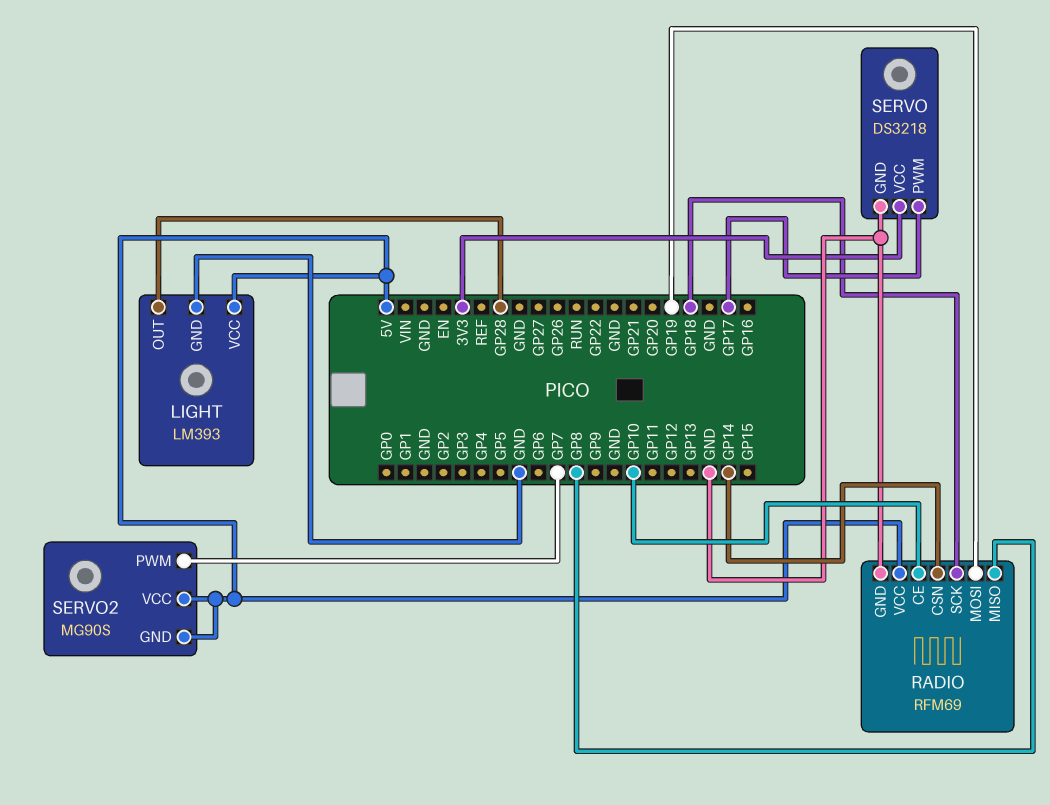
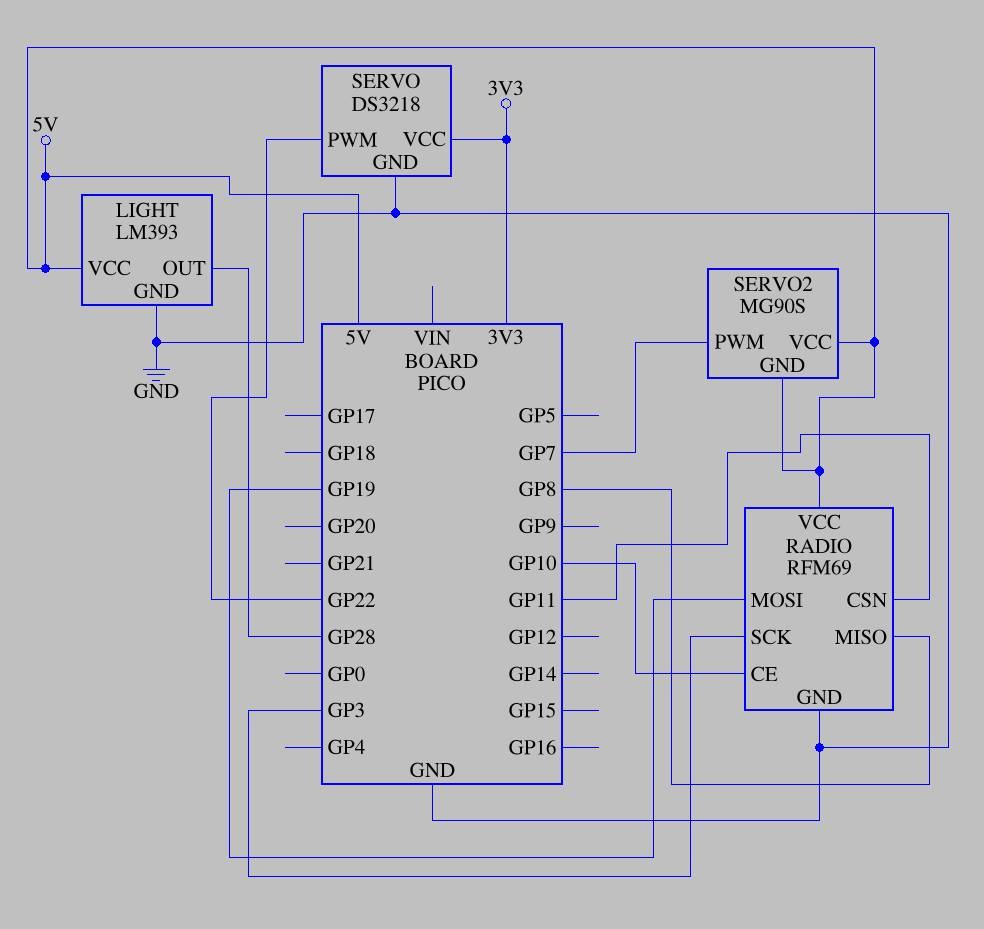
RADIO pin CSN: GP14 -> GP11
RADIO pin SCK: GP18 -> GP3
SERVO pin PWM: GP17 -> GP22

